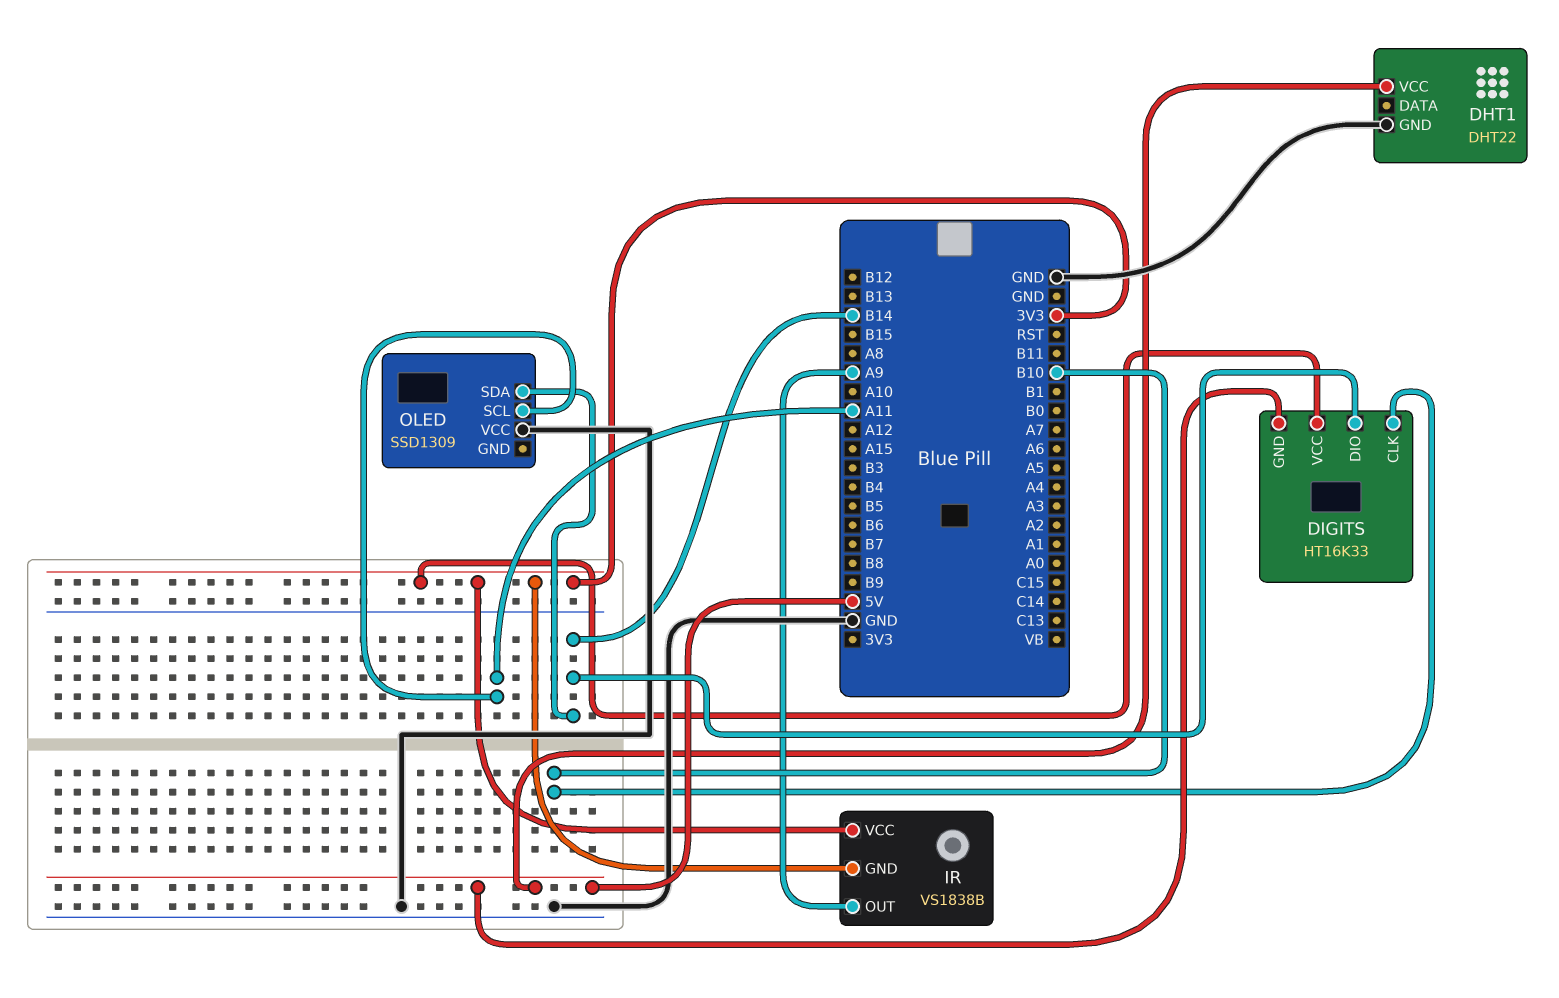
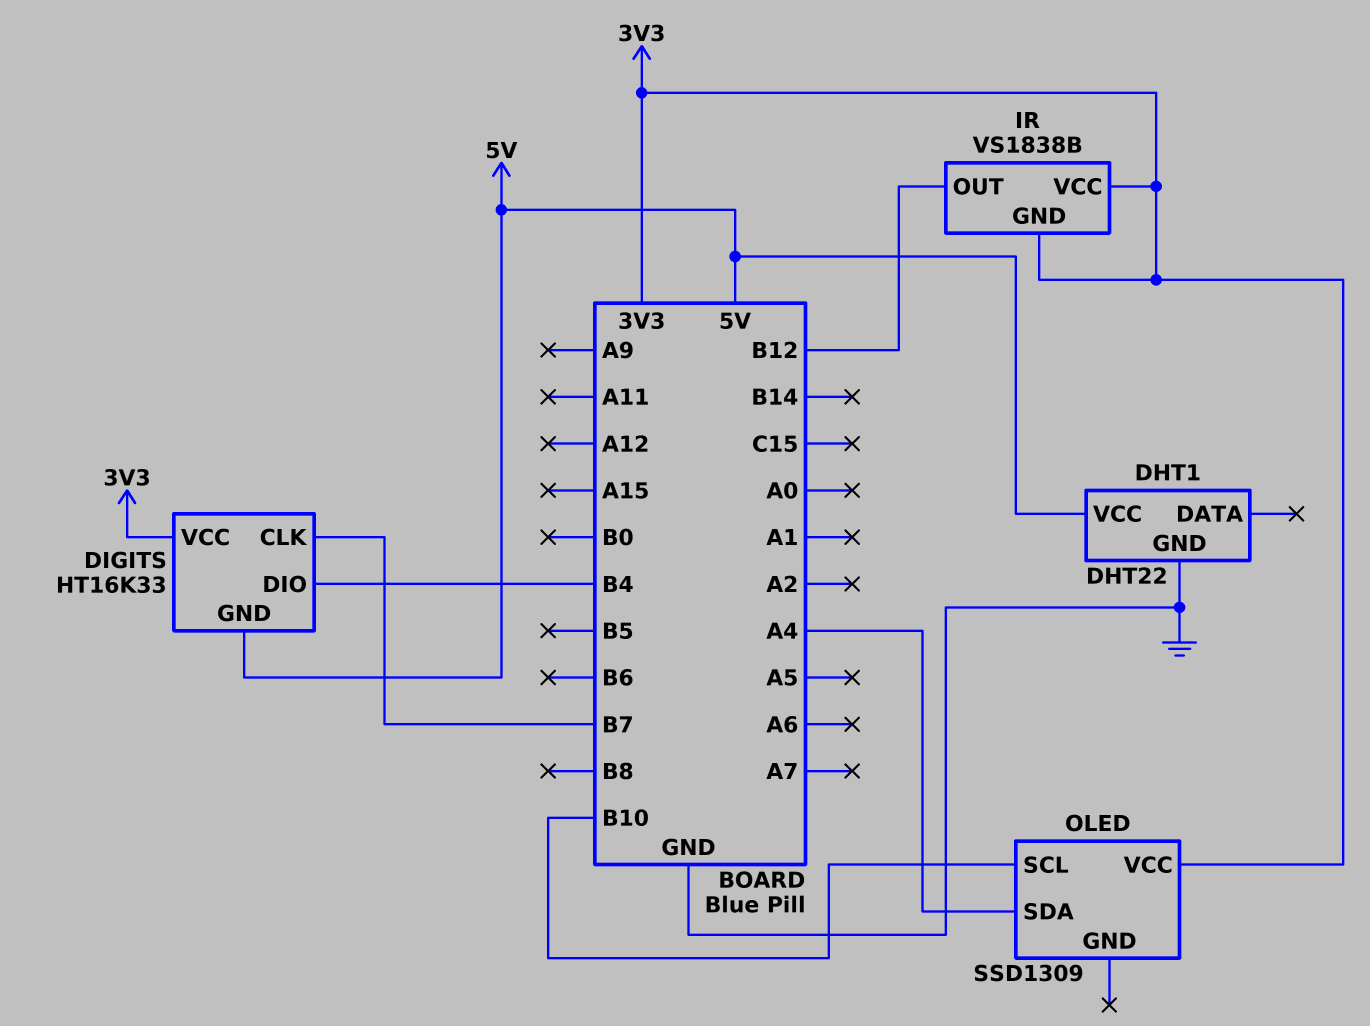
DIGITS pin CLK: B10 -> B7
DIGITS pin DIO: B14 -> B4
IR pin OUT: A9 -> B12
OLED pin SCL: A11 -> B10
OLED pin SDA: B14 -> A4
OLED pin VCC: GND -> 3V3

